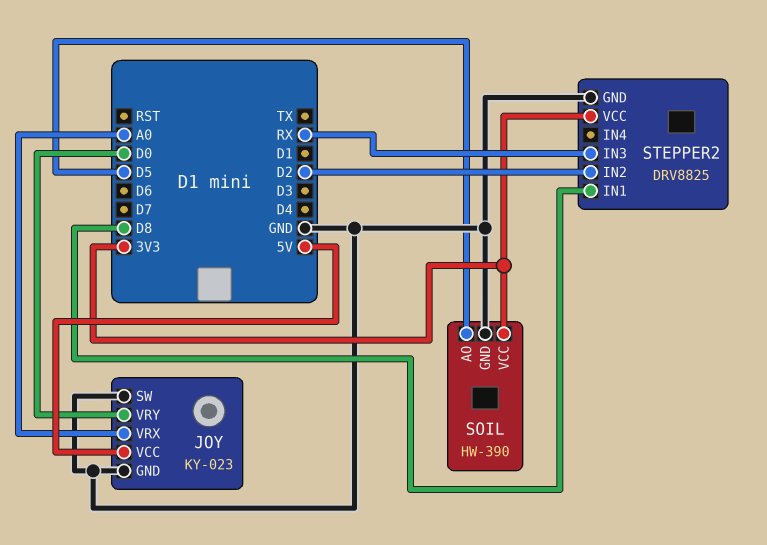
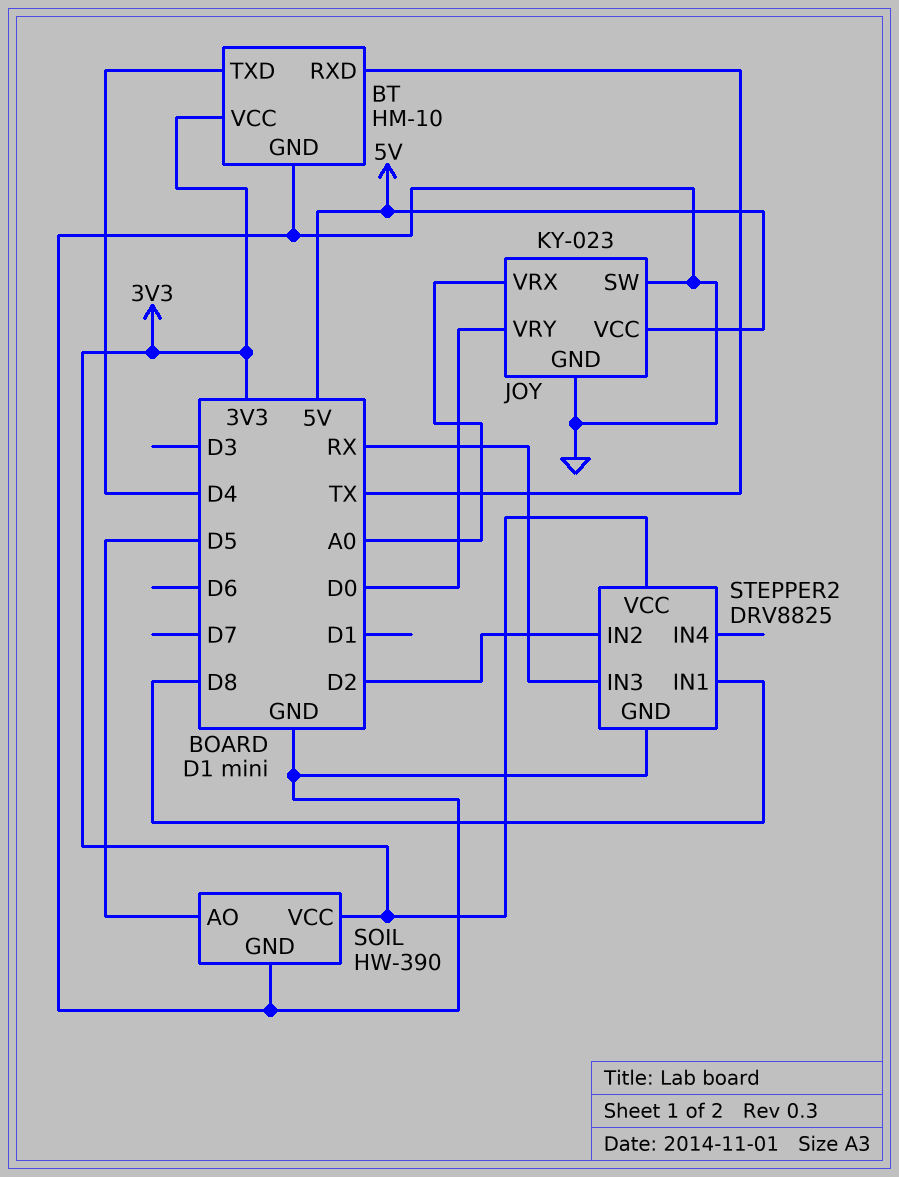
BT: none -> HM-10
BT pin GND: none -> GND
BT pin RXD: none -> TX
BT pin TXD: none -> D4
BT pin VCC: none -> 3V3

